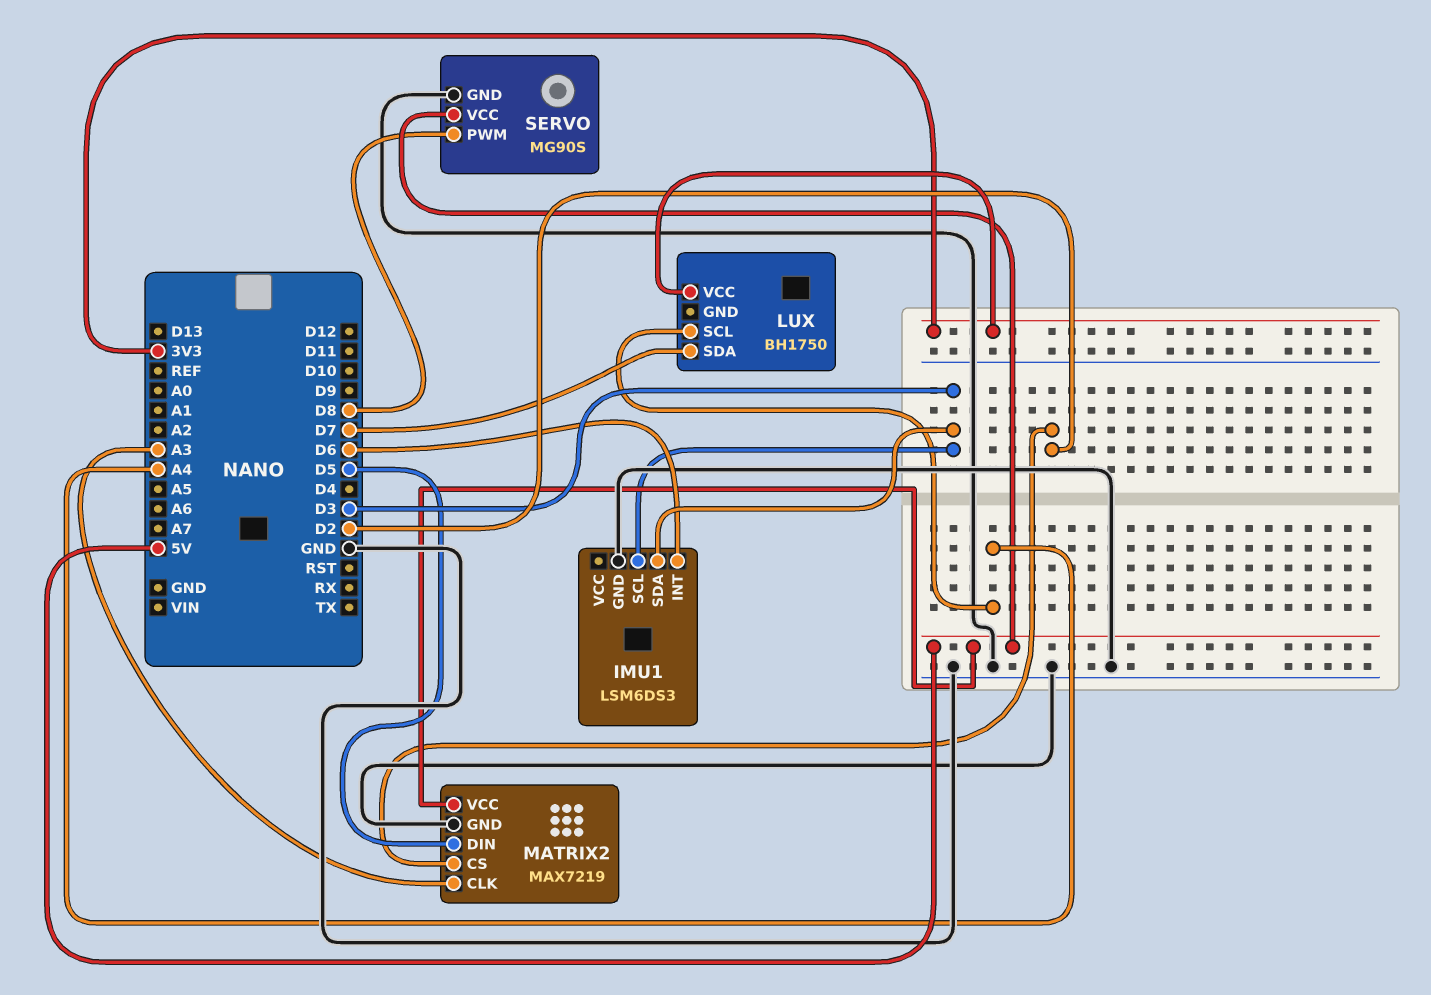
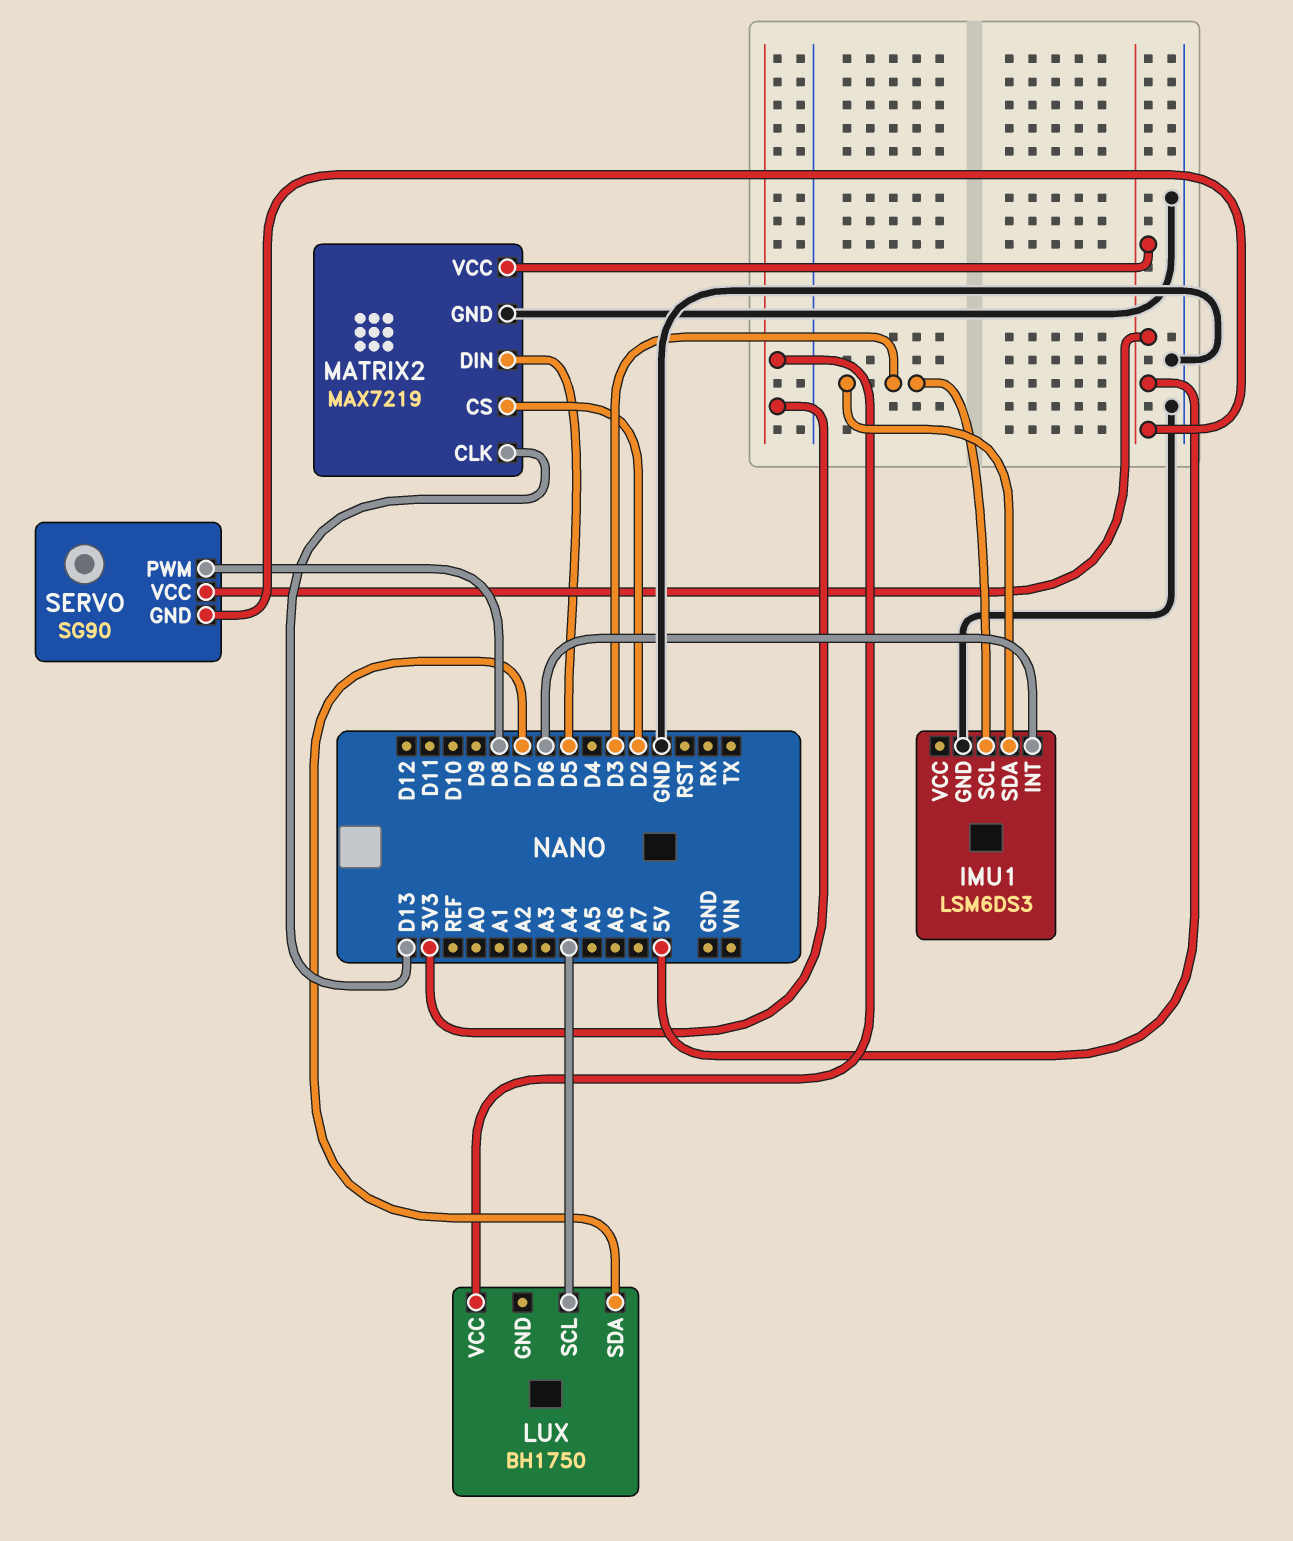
MATRIX2 pin CLK: A3 -> D13
SERVO: MG90S -> SG90
SERVO pin GND: GND -> 5V

